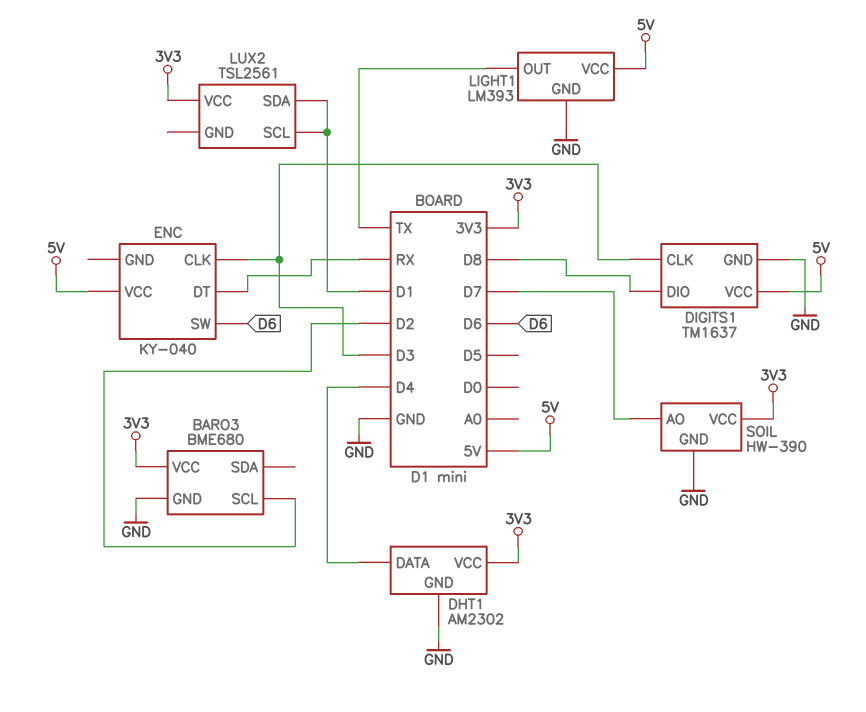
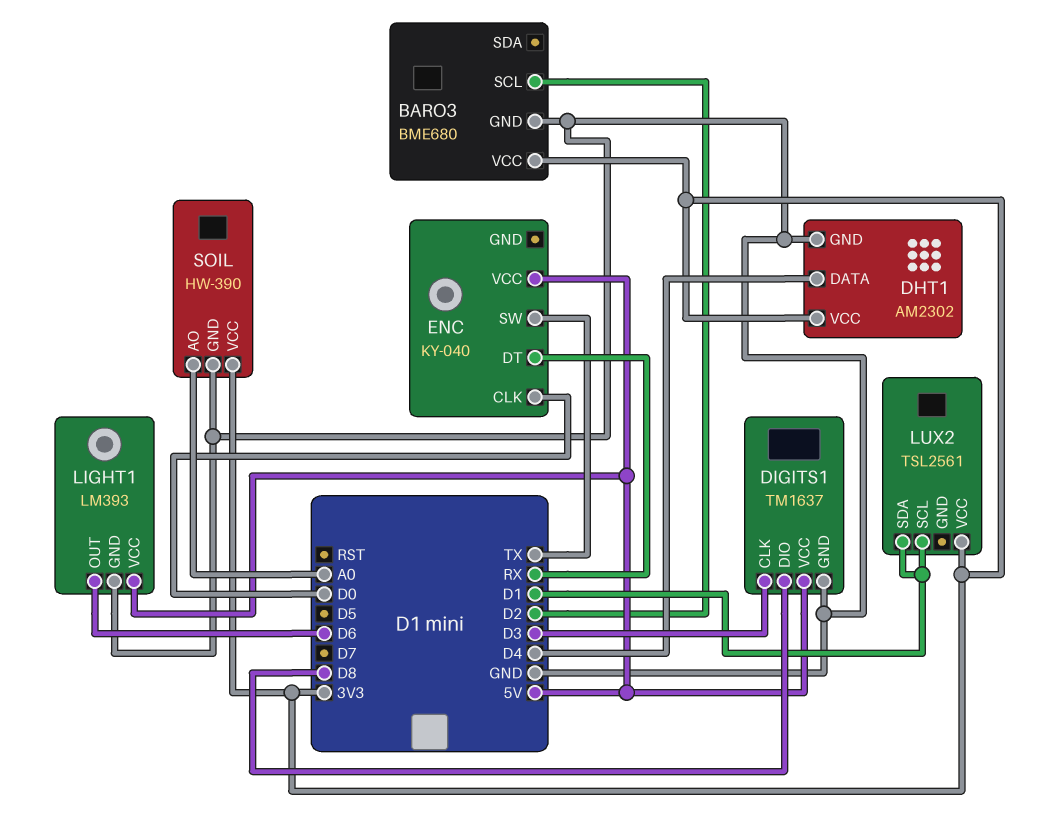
ENC pin CLK: D3 -> D0
ENC pin SW: D6 -> TX
LIGHT1 pin OUT: TX -> D6
SOIL pin AO: D7 -> A0

